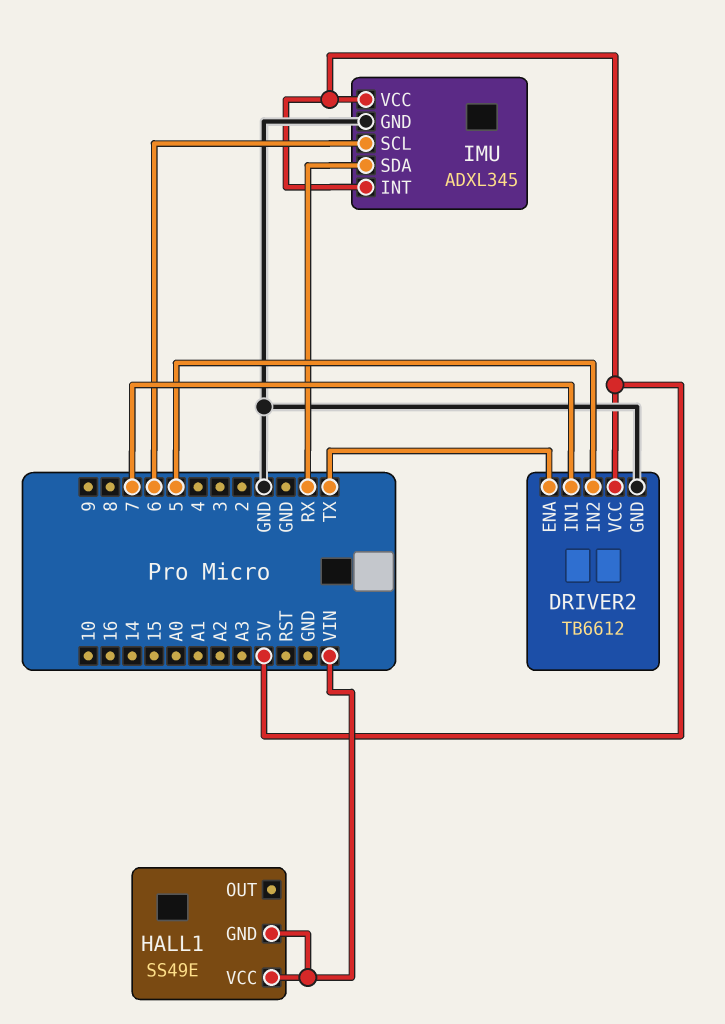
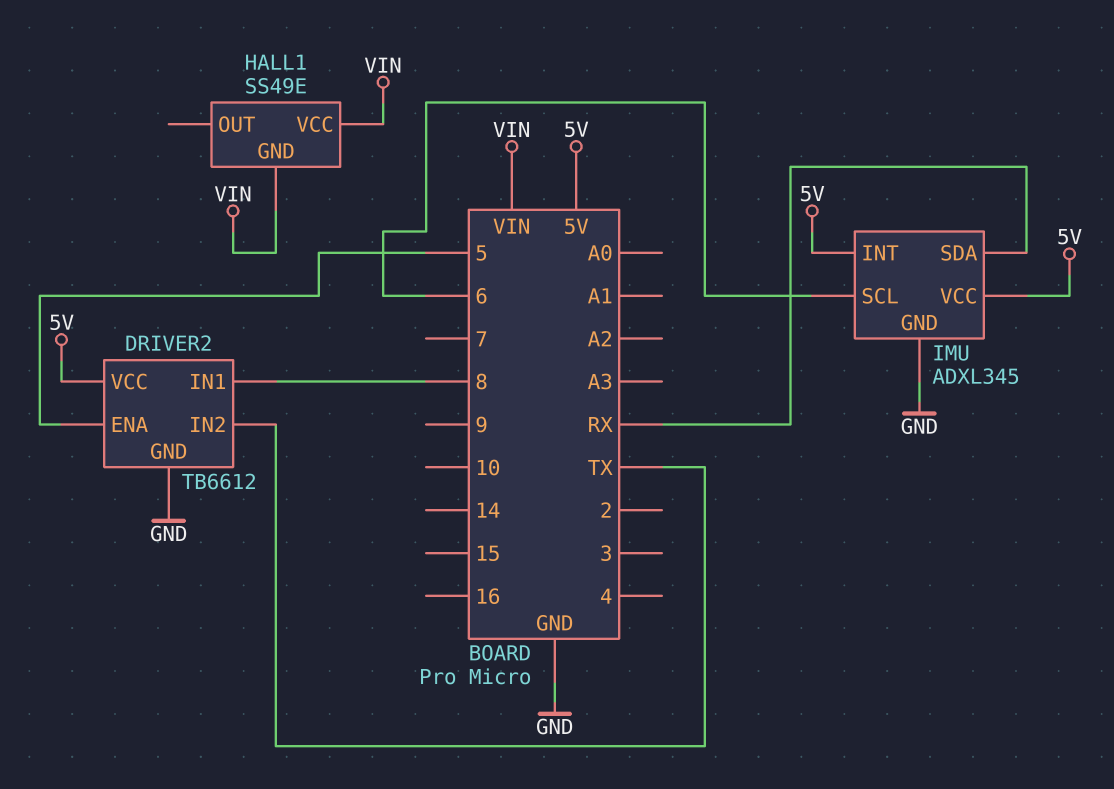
DRIVER2 pin ENA: TX -> 5
DRIVER2 pin IN1: 7 -> 8
DRIVER2 pin IN2: 5 -> TX

